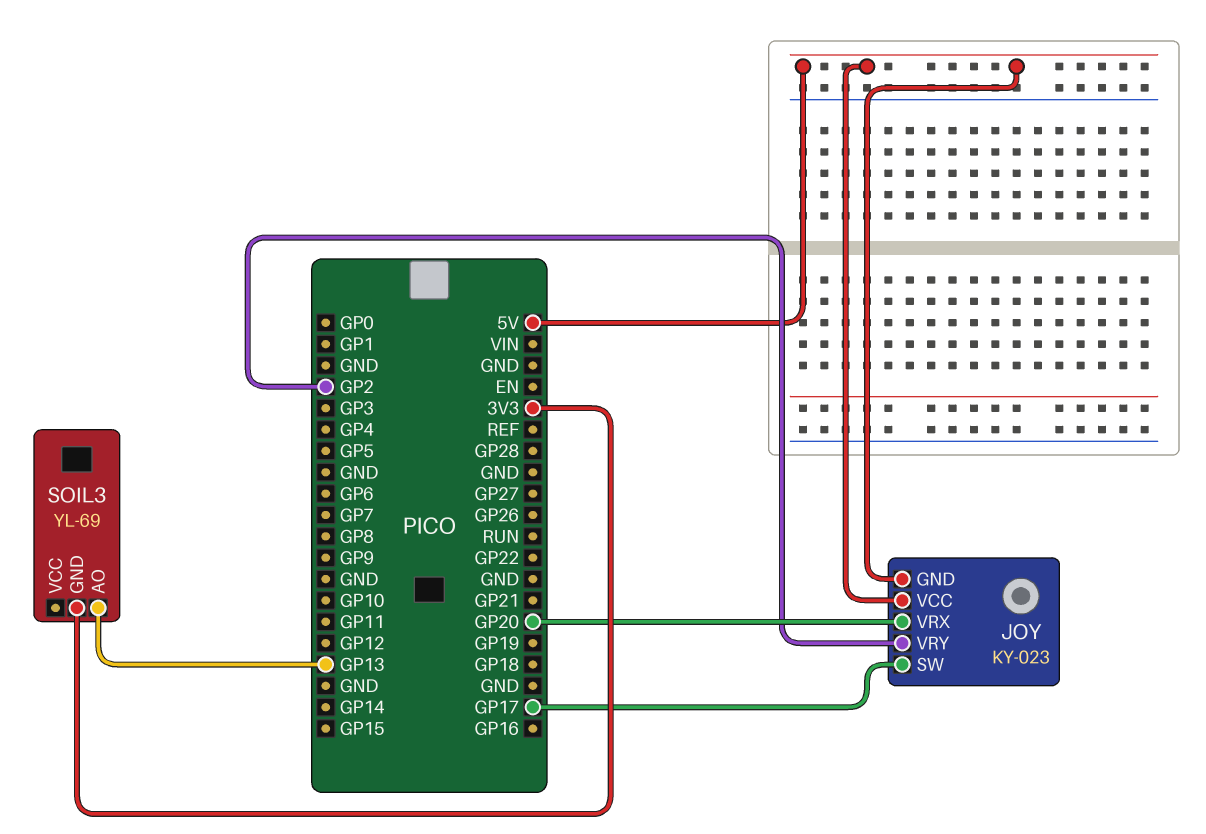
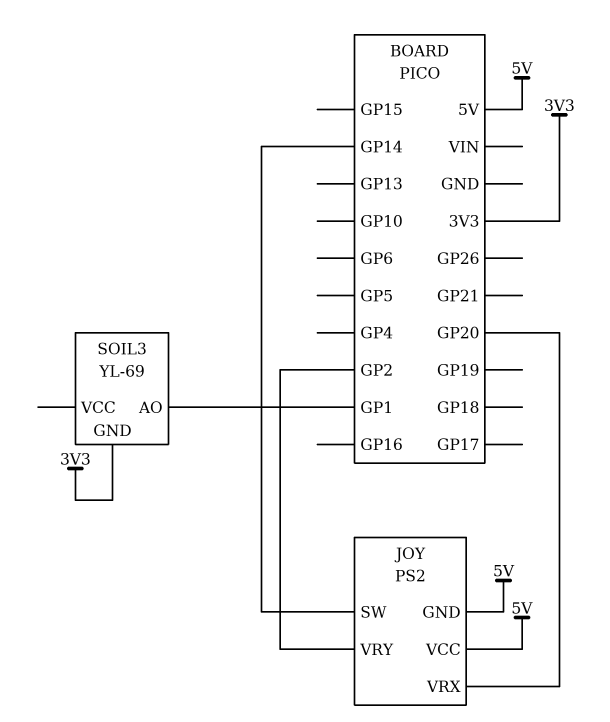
JOY: KY-023 -> PS2
JOY pin SW: GP17 -> GP14
SOIL3 pin AO: GP13 -> GP1

